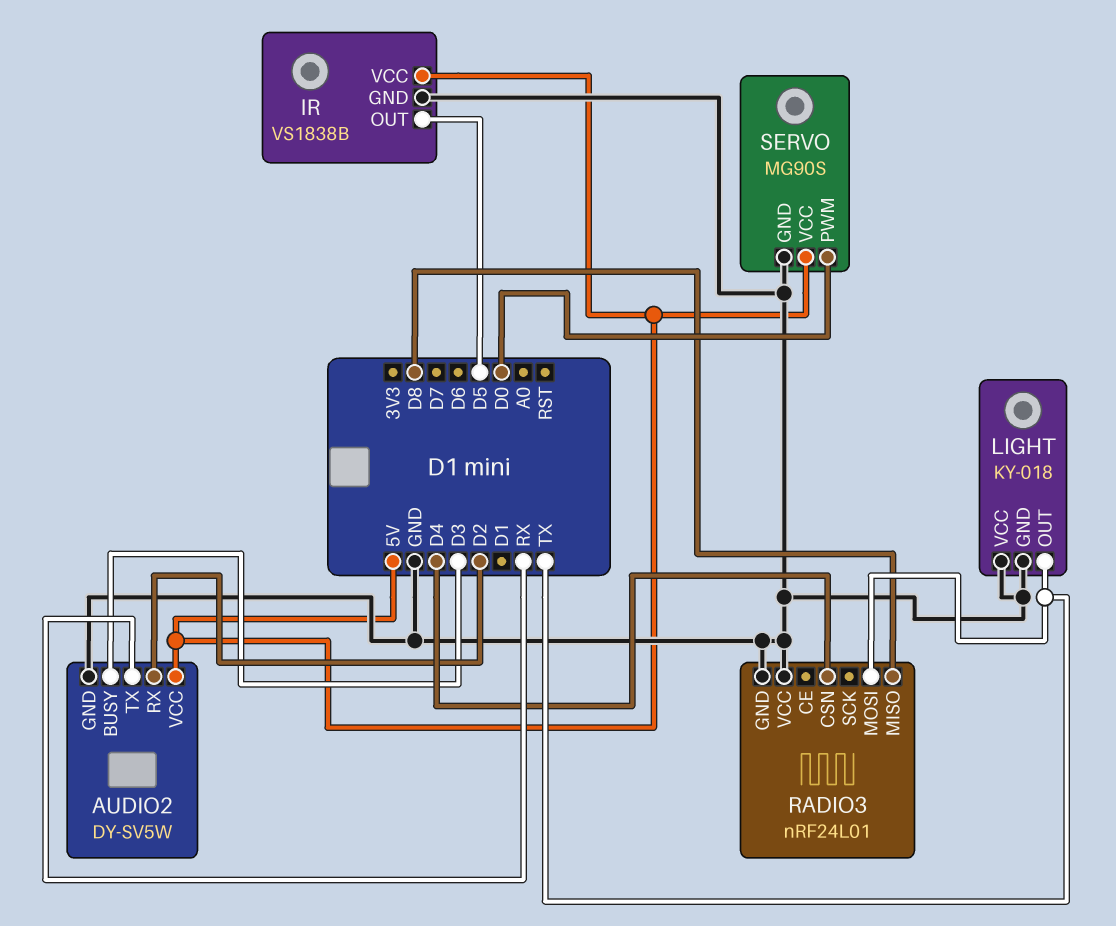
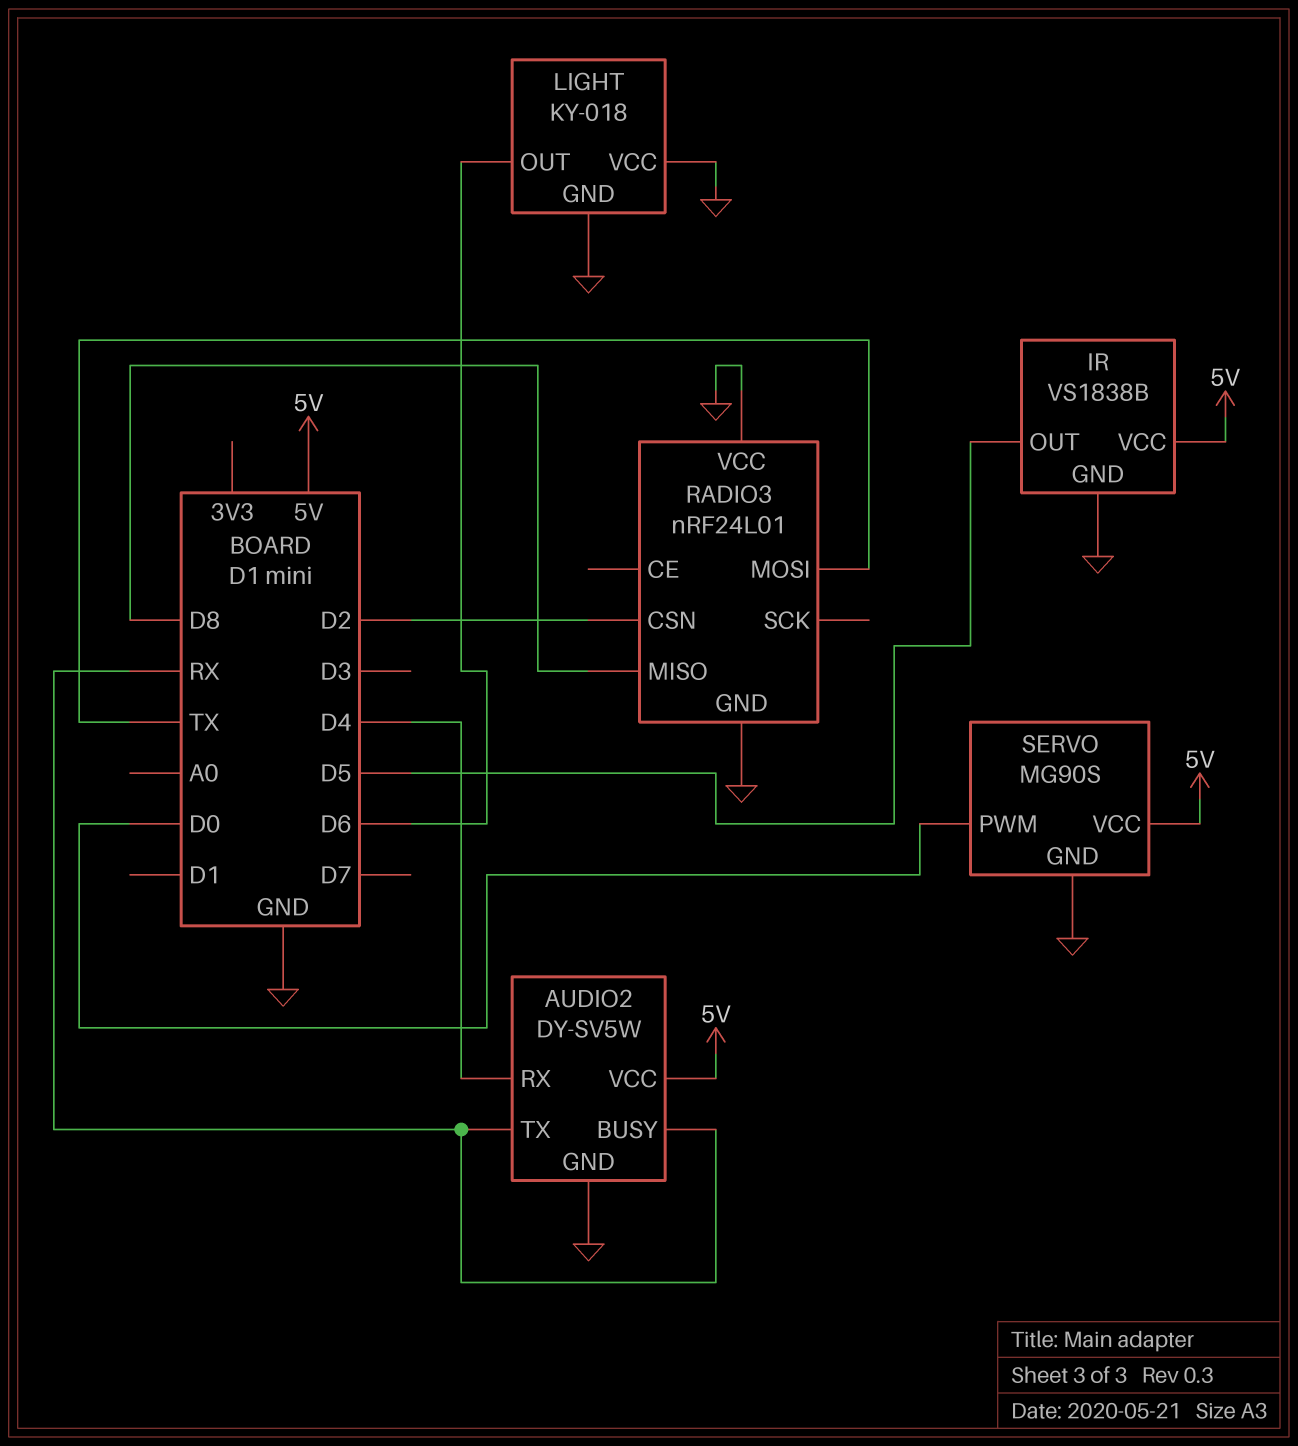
AUDIO2 pin BUSY: D3 -> RX
AUDIO2 pin RX: D2 -> D4
LIGHT pin OUT: TX -> D6
RADIO3 pin CSN: D4 -> D2

